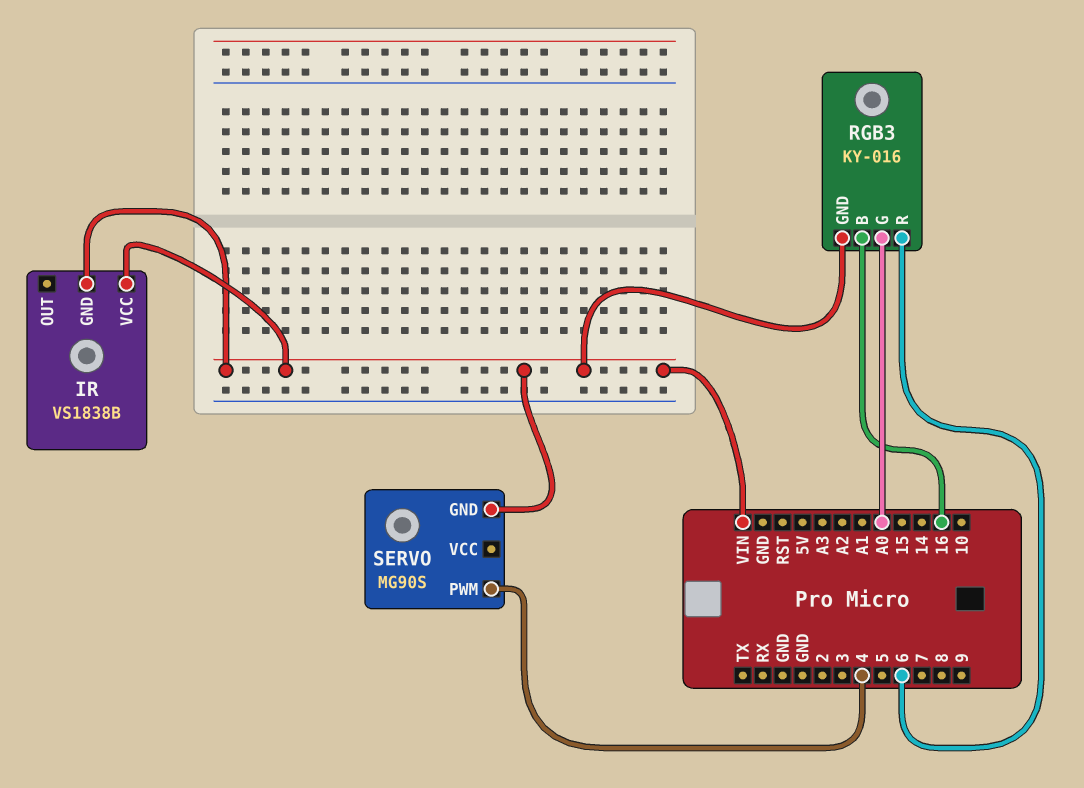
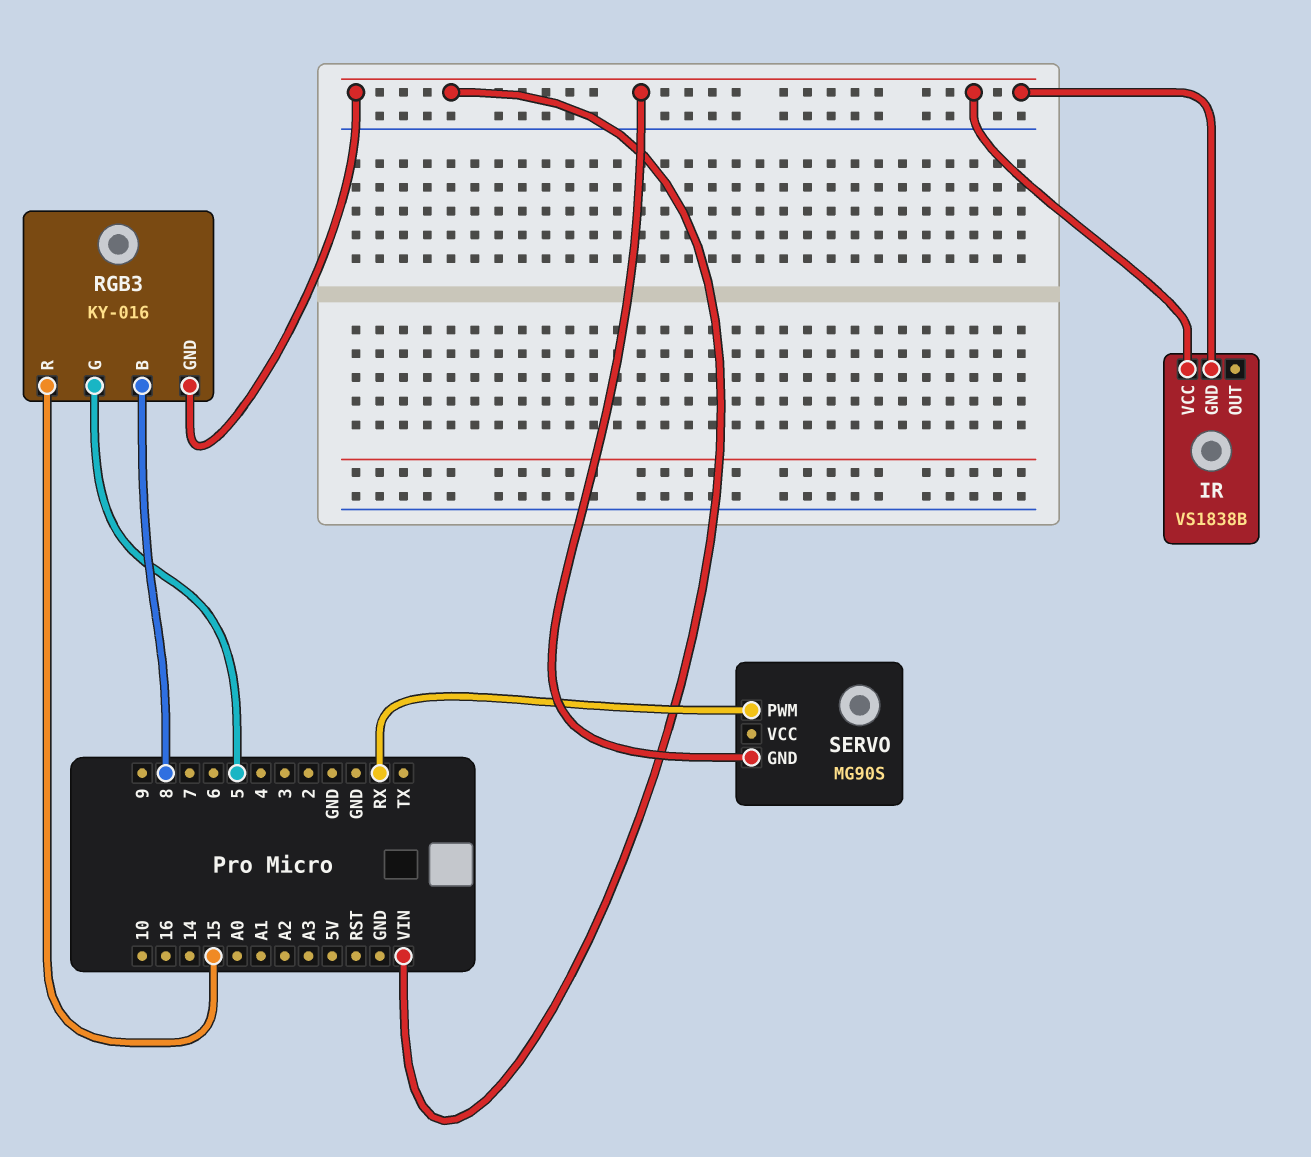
RGB3 pin B: 16 -> 8
RGB3 pin G: A0 -> 5
RGB3 pin R: 6 -> 15
SERVO pin PWM: 4 -> RX

